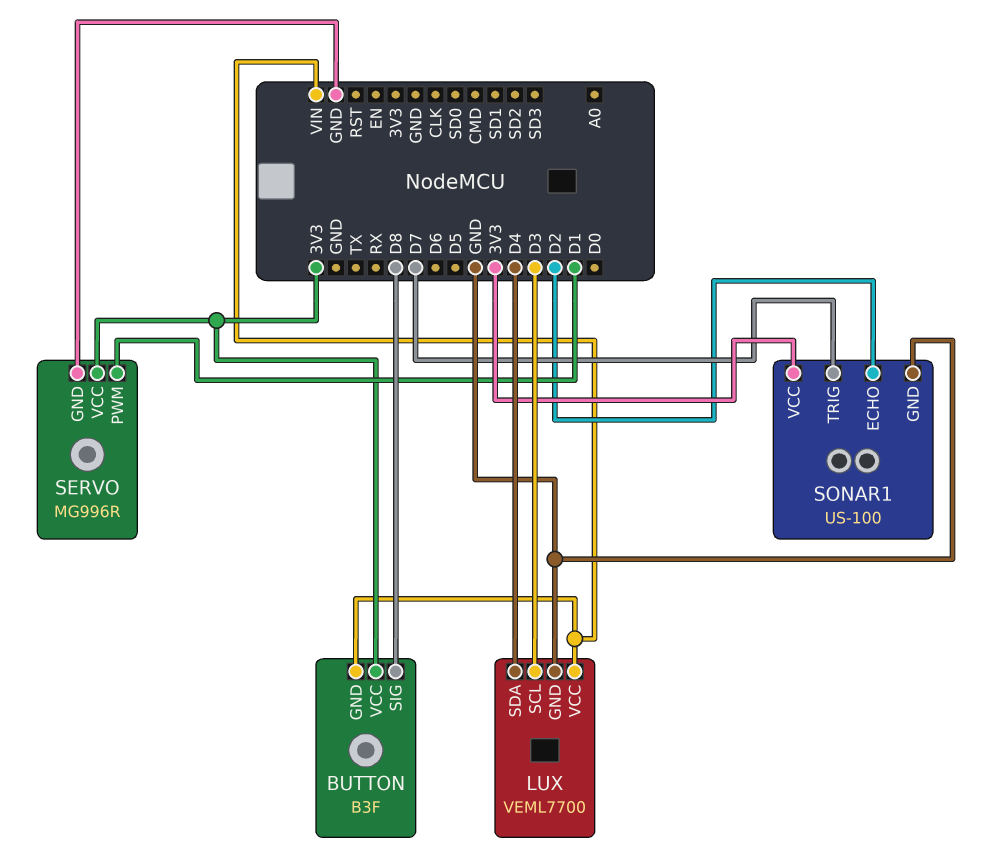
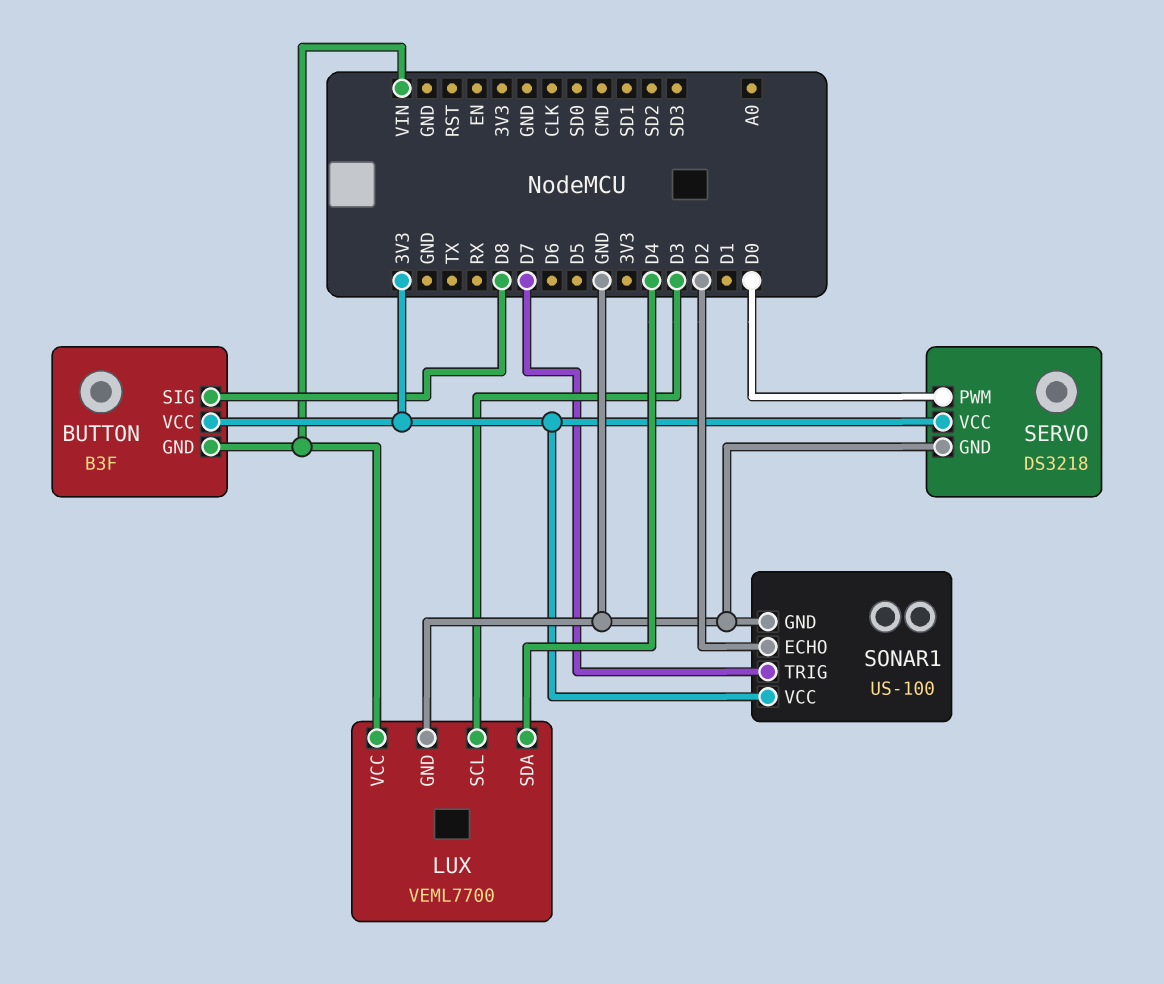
SERVO: MG996R -> DS3218
SERVO pin PWM: D1 -> D0

